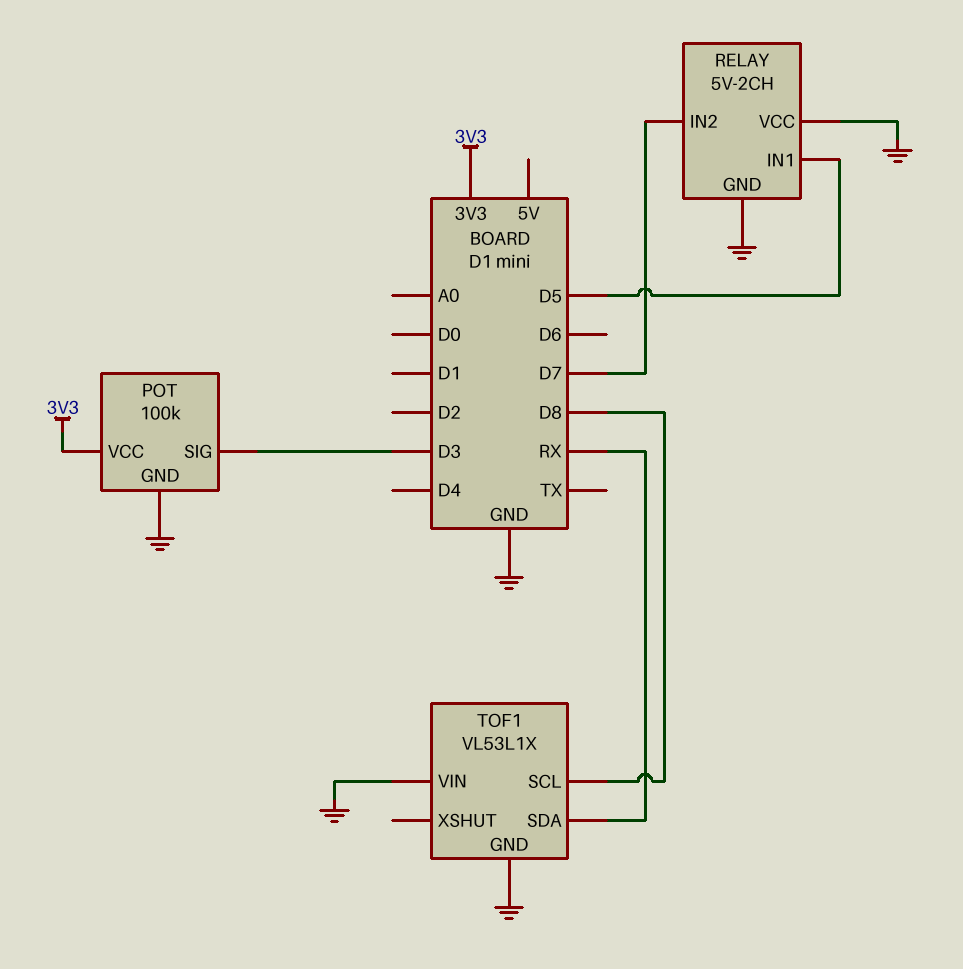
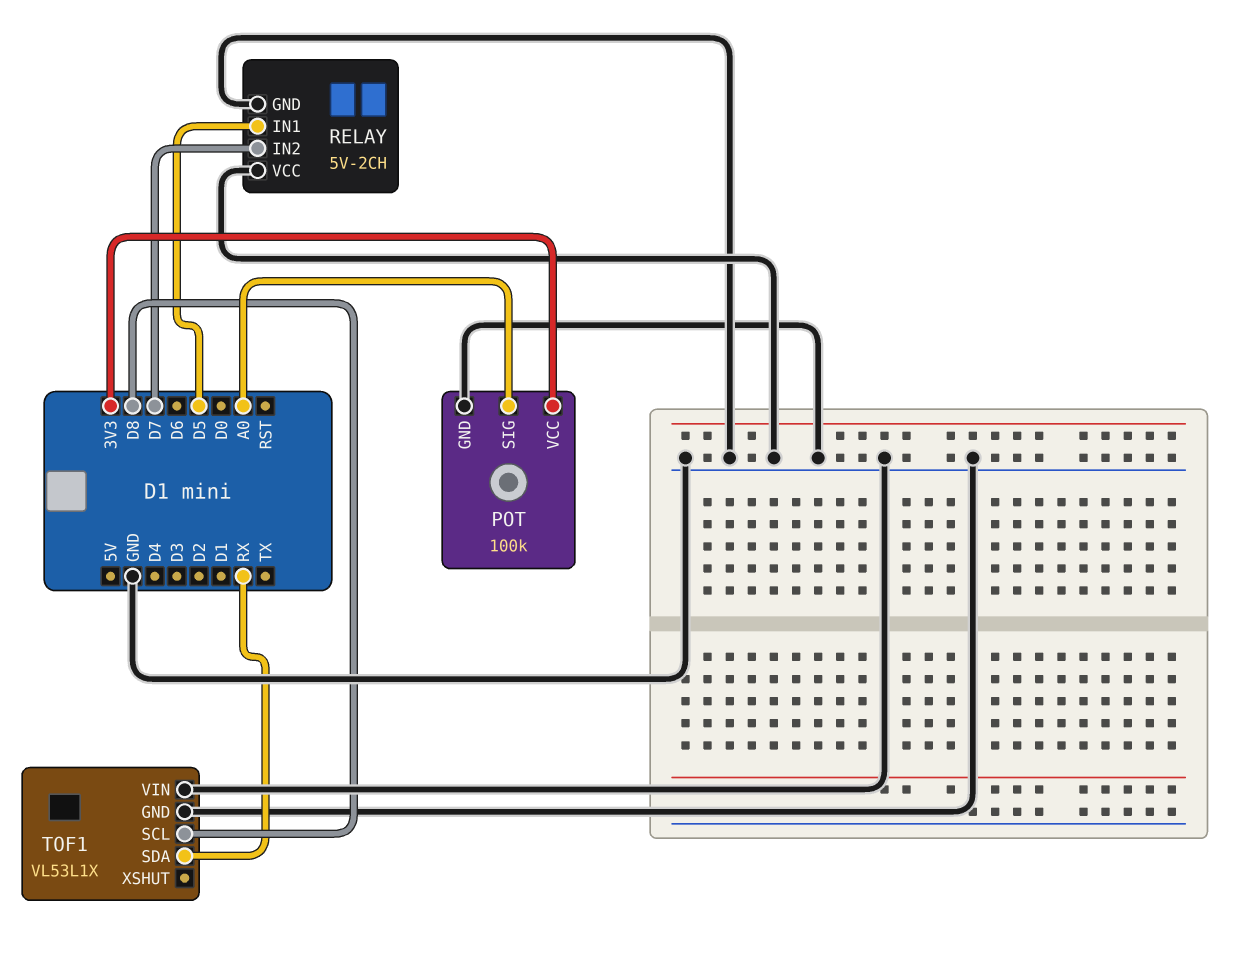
POT pin SIG: D3 -> A0

